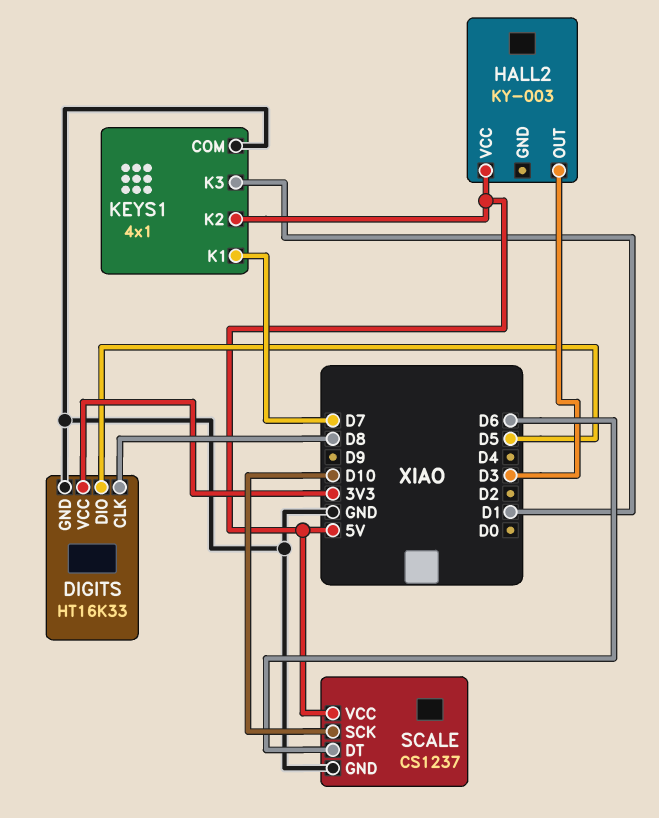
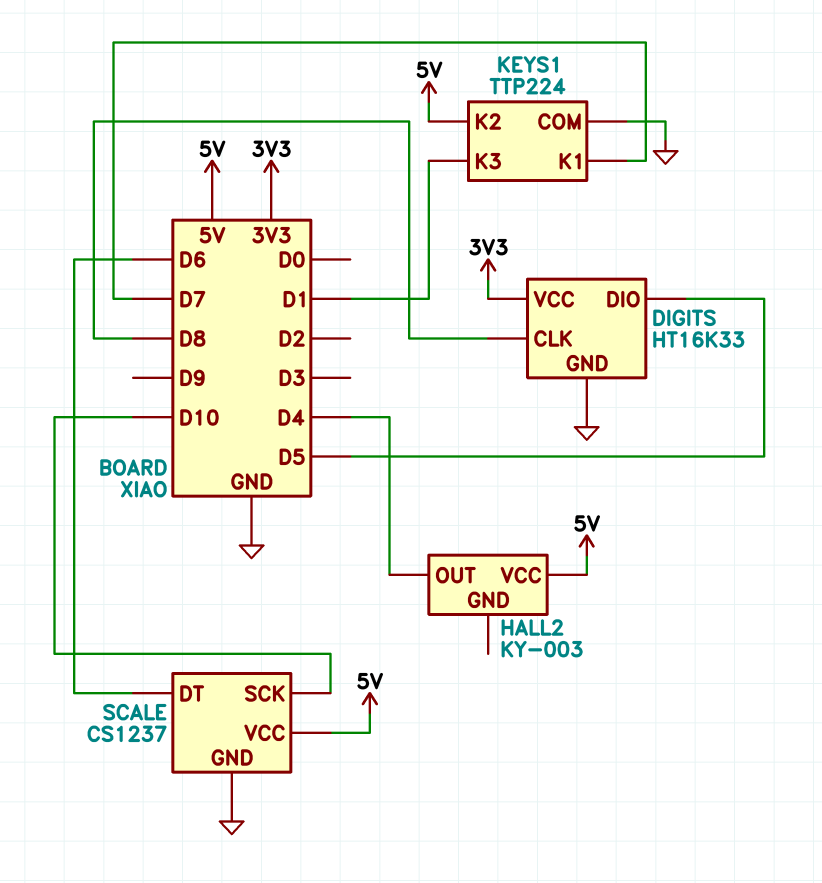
HALL2 pin OUT: D3 -> D4
KEYS1: 4x1 -> TTP224

